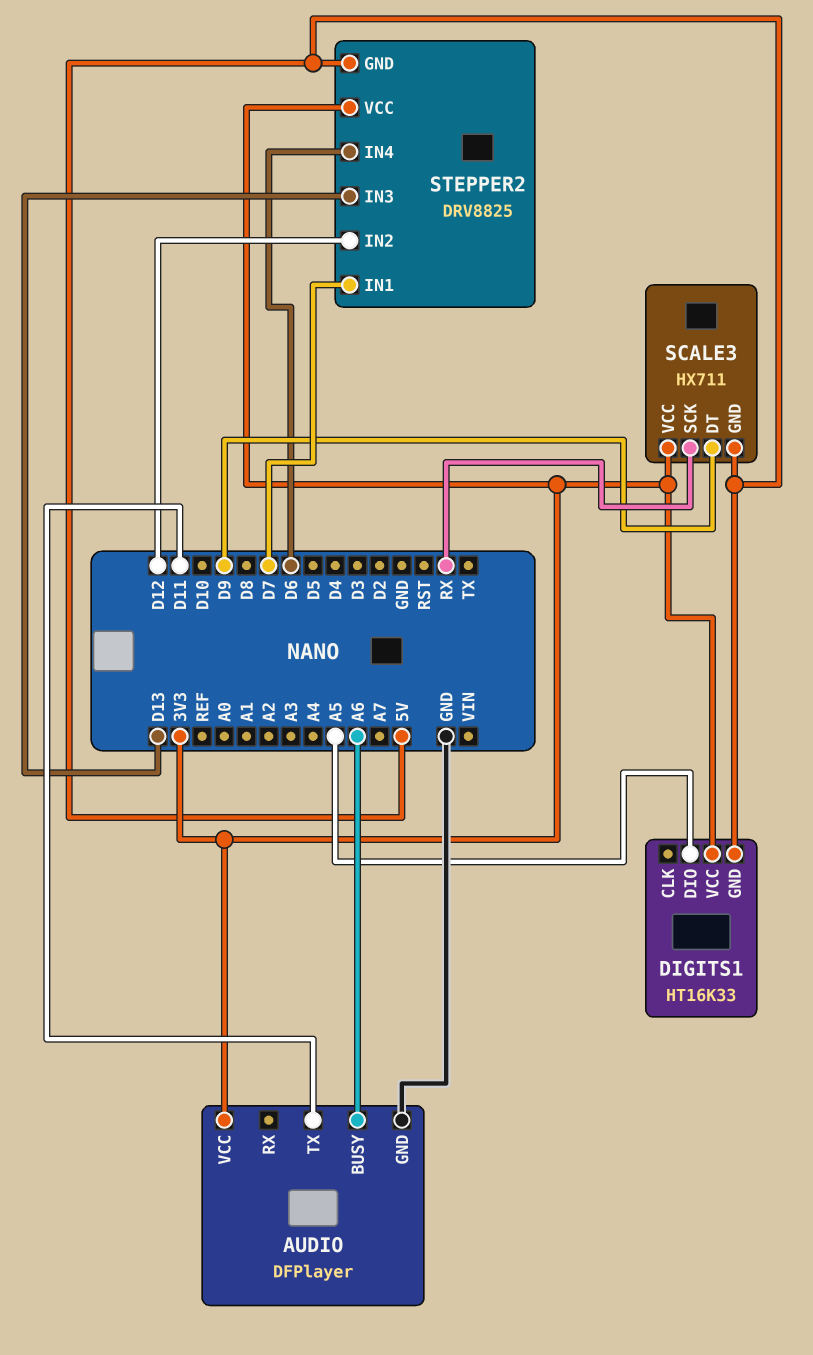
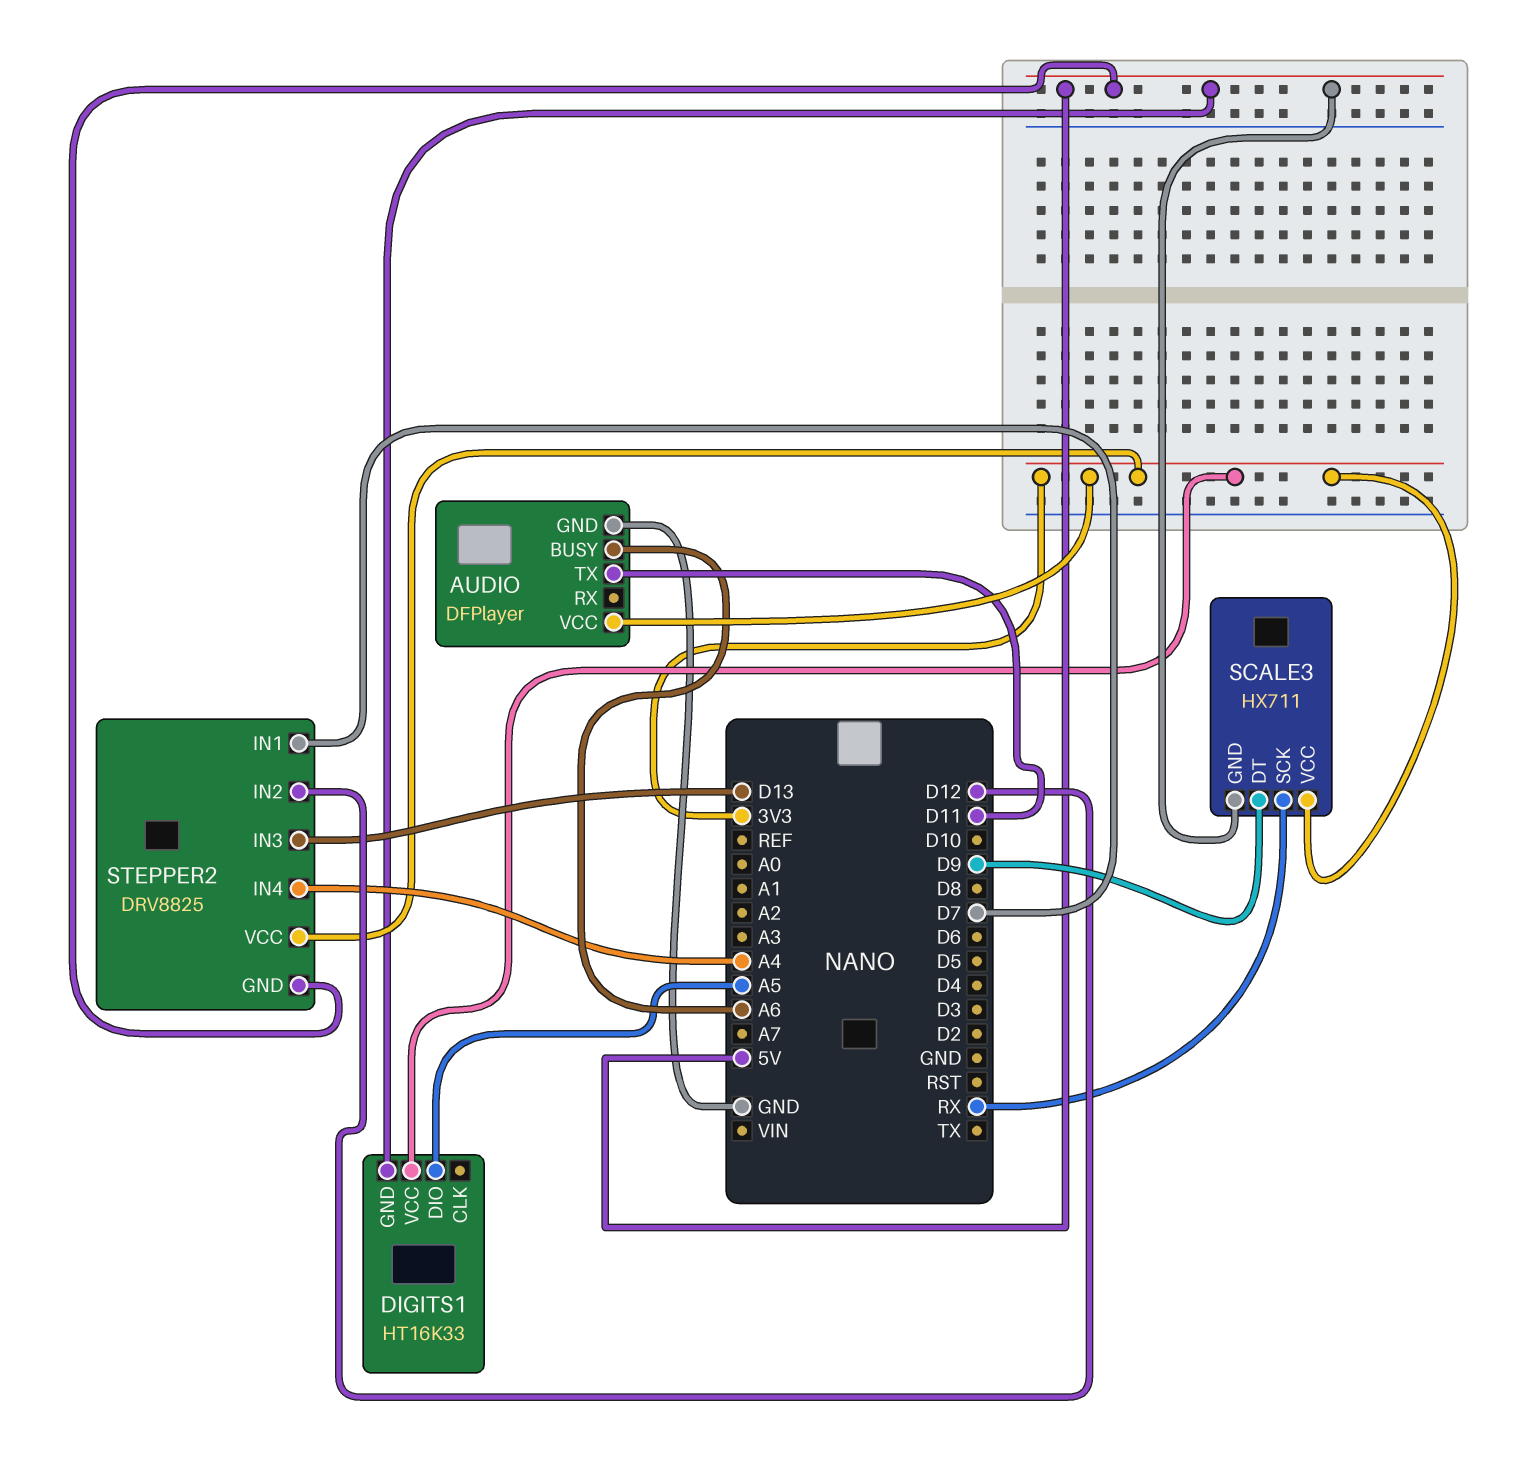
STEPPER2 pin IN4: D6 -> A4

